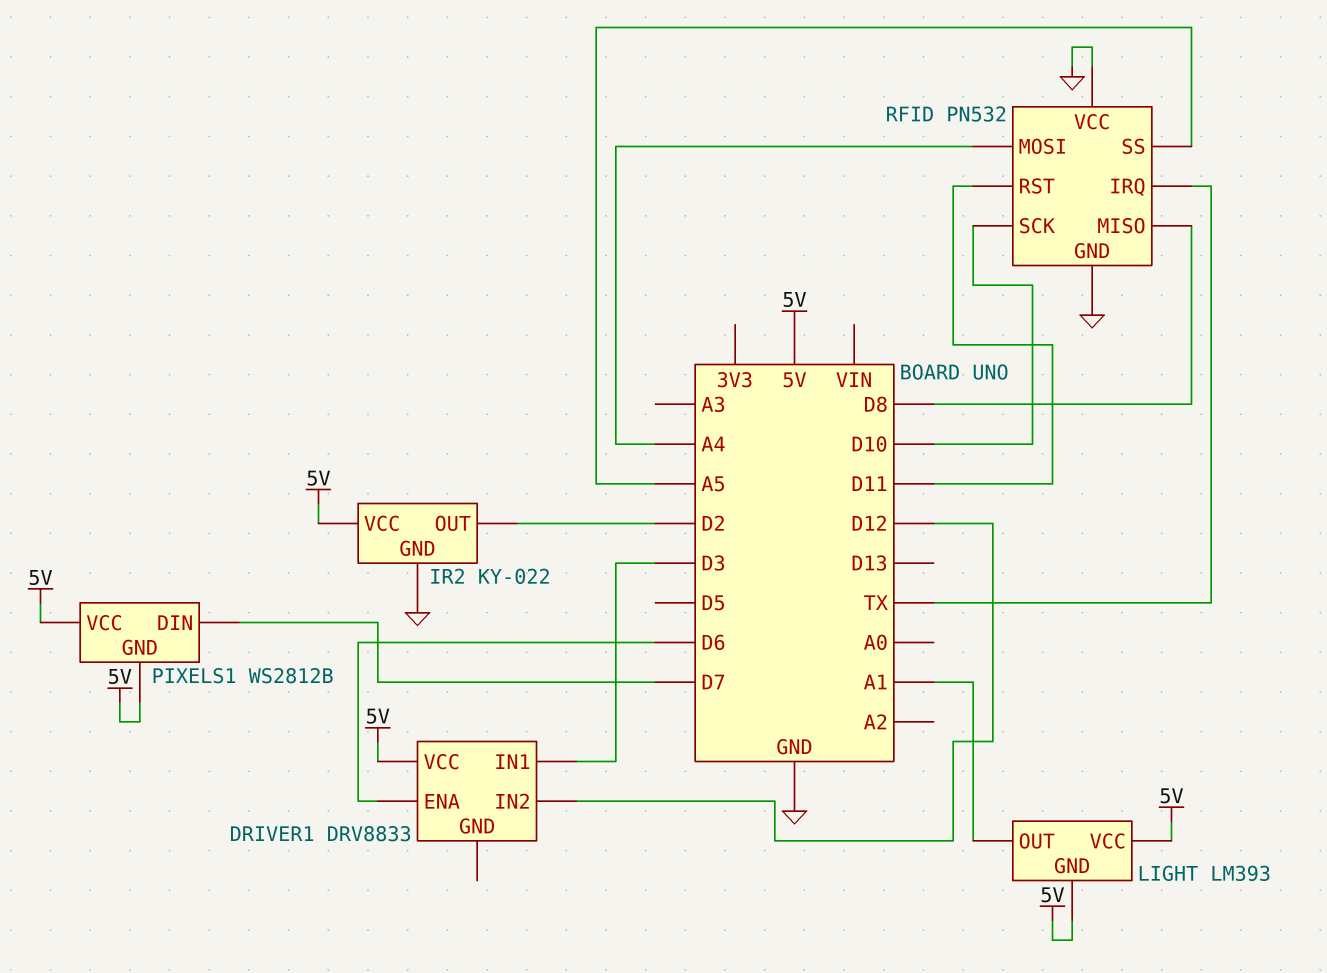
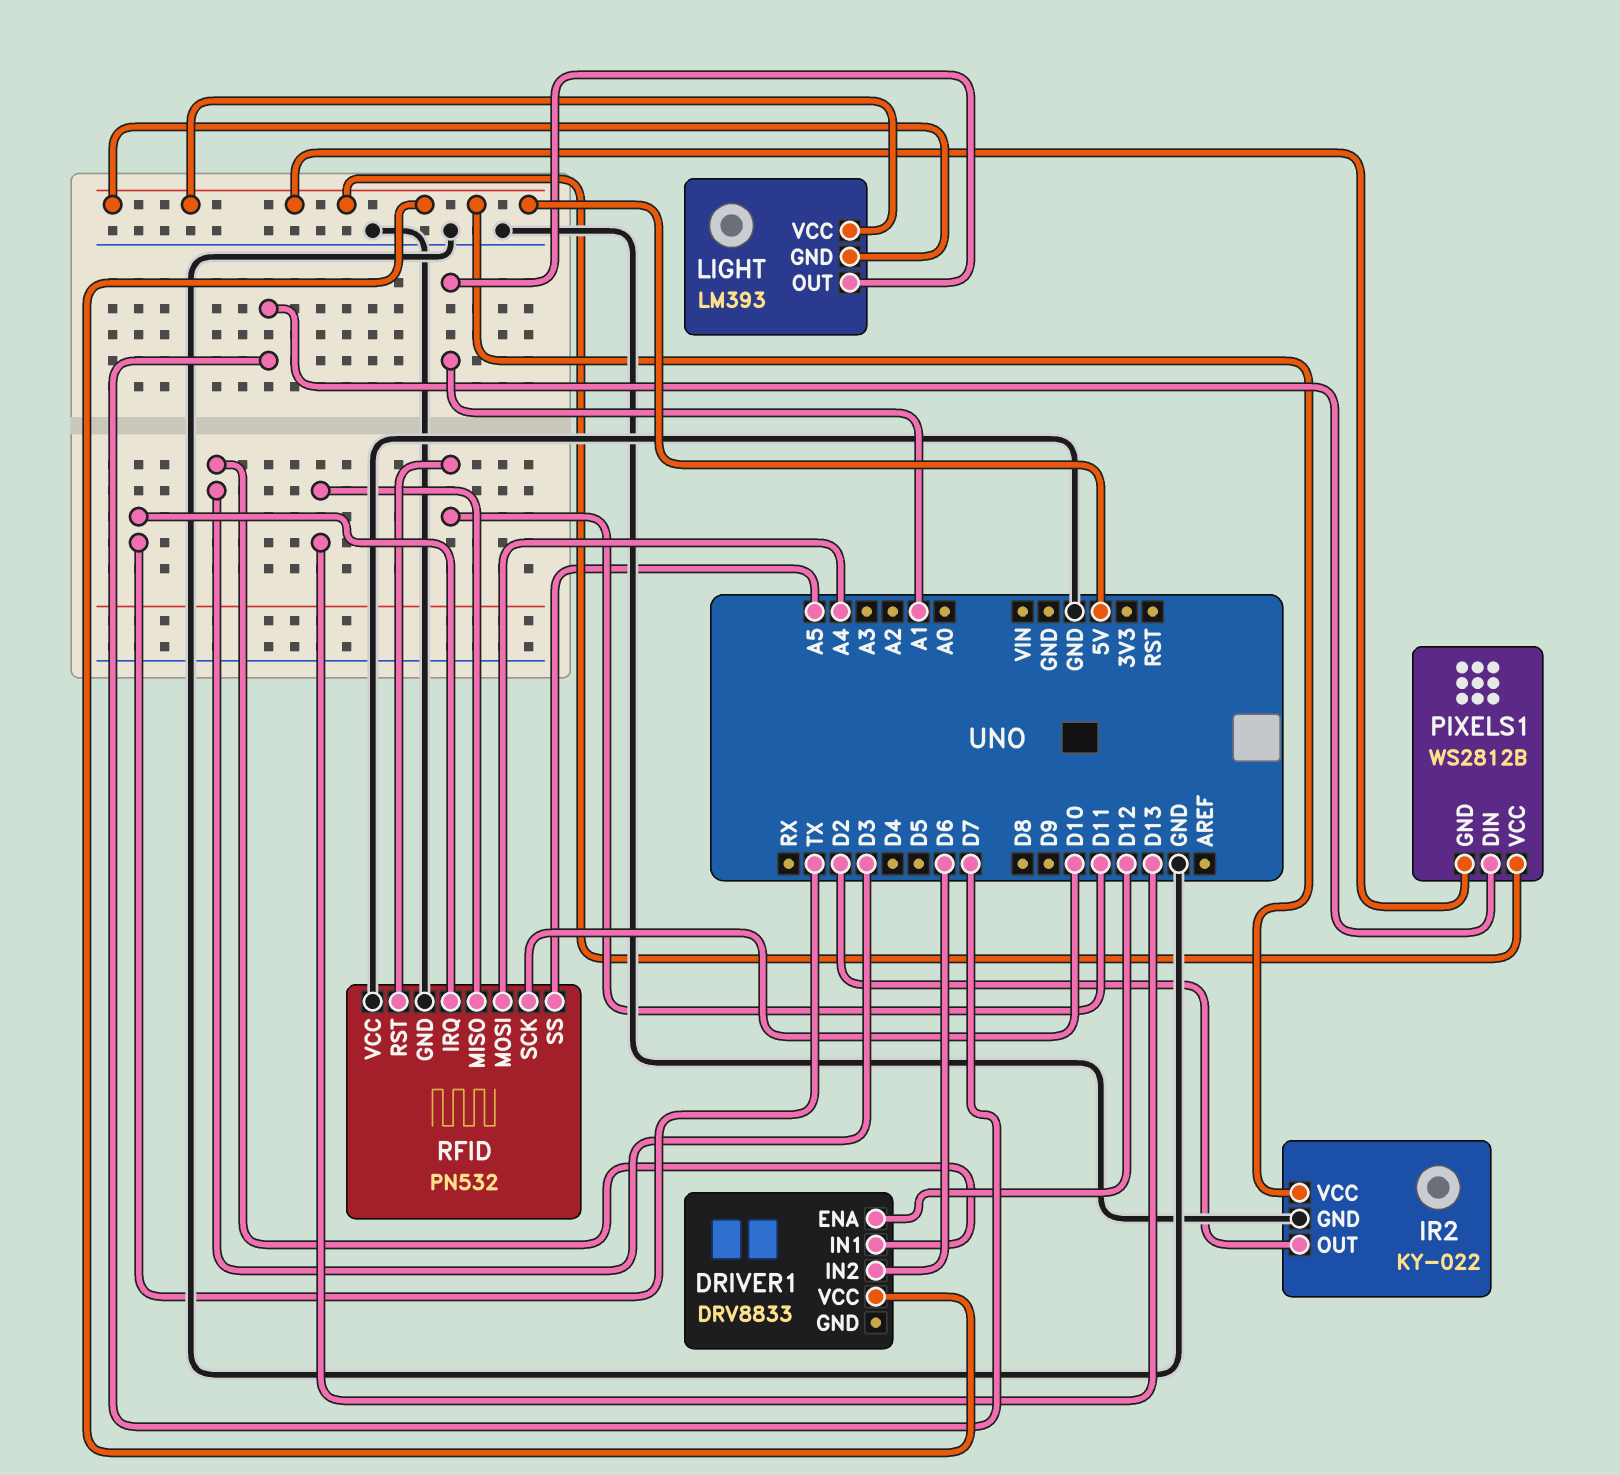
DRIVER1 pin ENA: D6 -> D12
DRIVER1 pin IN2: D12 -> D6
RFID pin MISO: D8 -> D13

